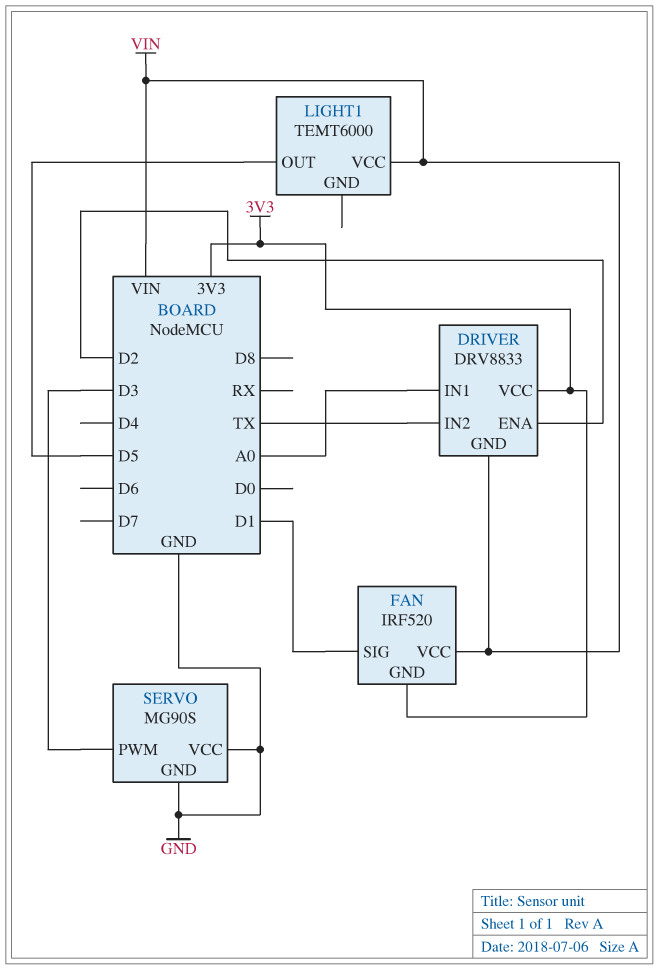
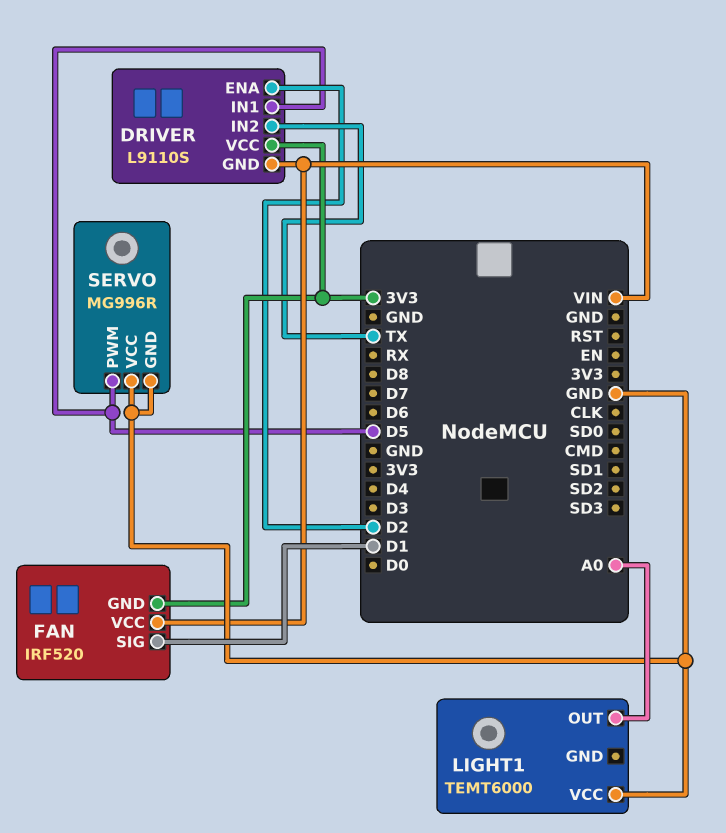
DRIVER: DRV8833 -> L9110S
DRIVER pin IN1: A0 -> D5
LIGHT1 pin OUT: D5 -> A0
LIGHT1 pin VCC: VIN -> GND
SERVO: MG90S -> MG996R
SERVO pin PWM: D3 -> D5

